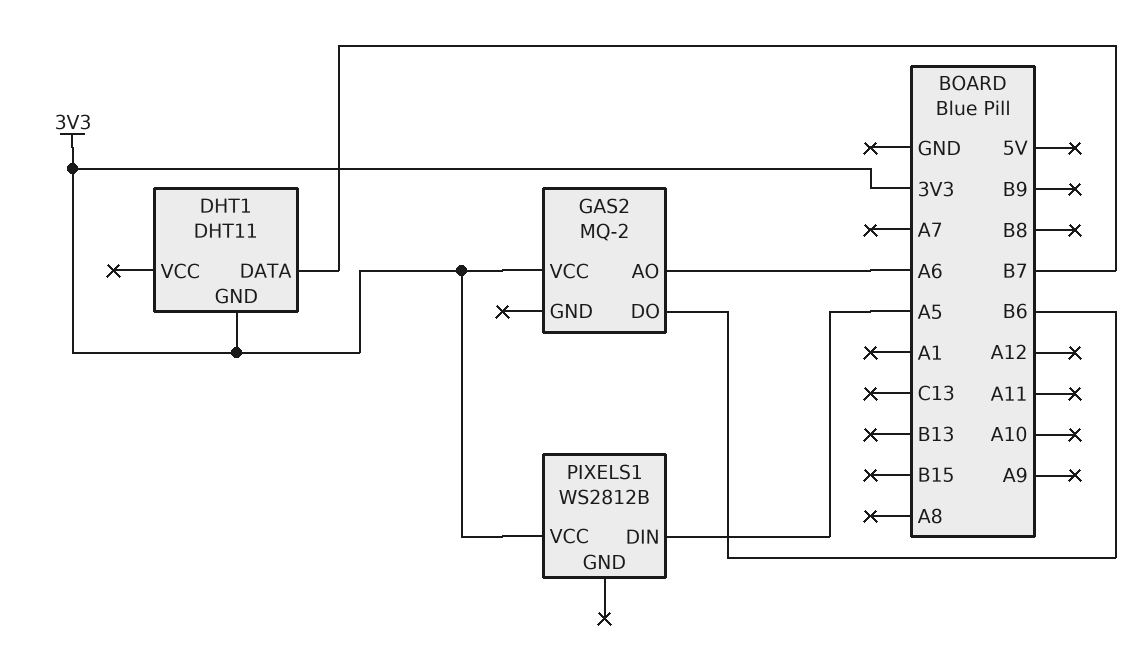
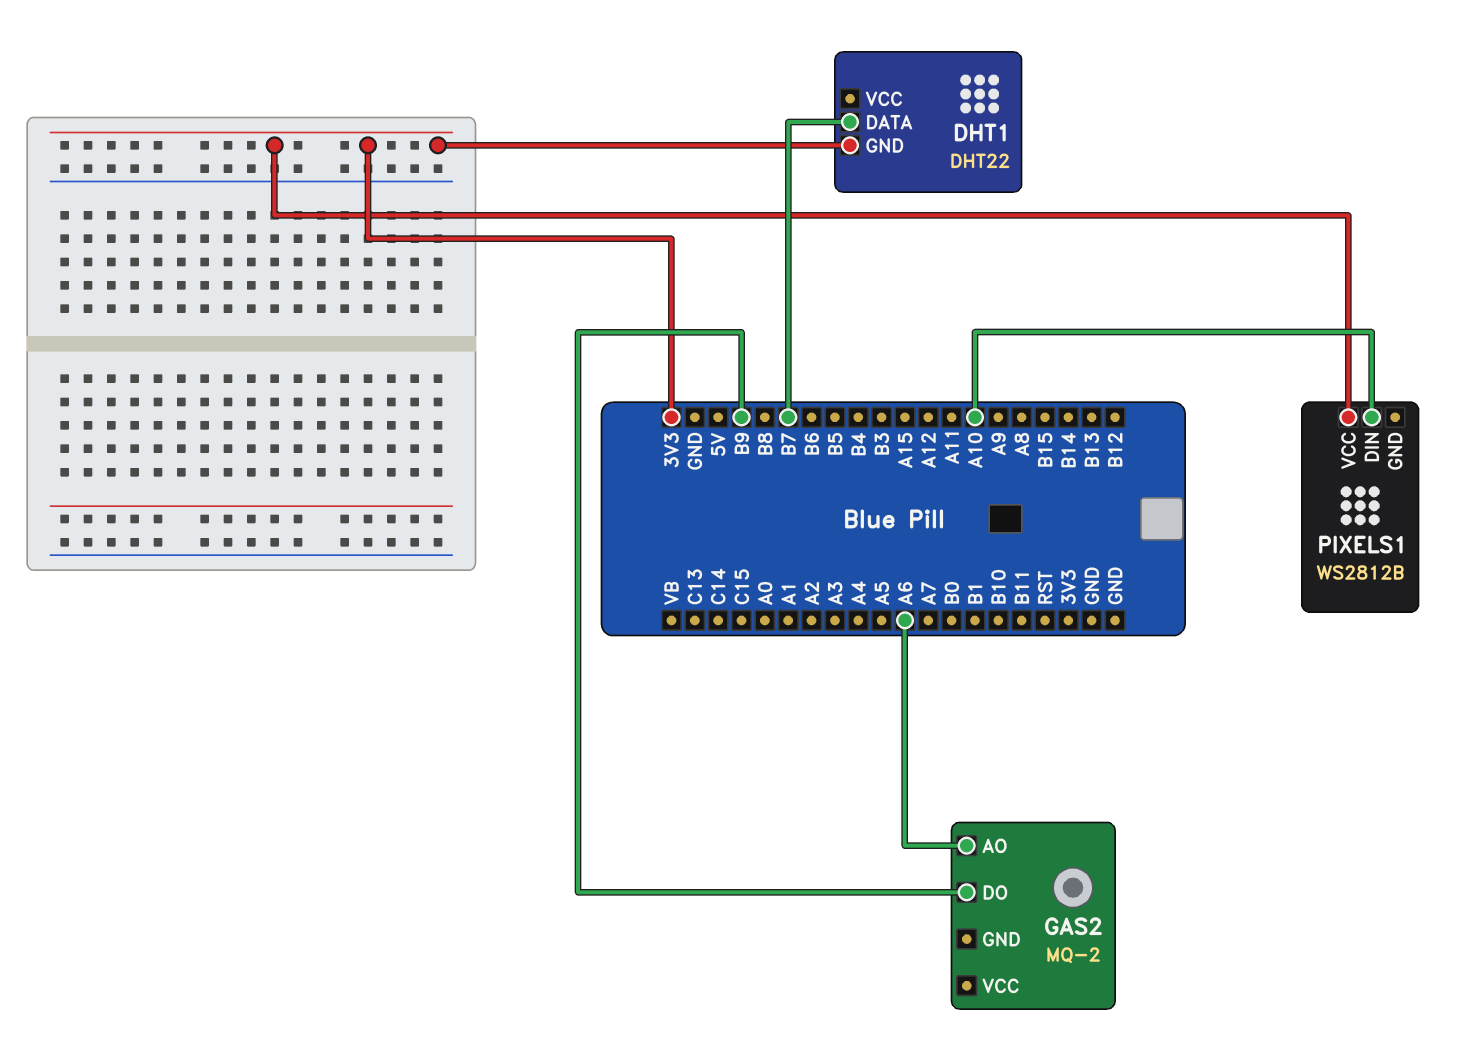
DHT1: DHT11 -> DHT22
GAS2 pin DO: B6 -> B9
GAS2 pin VCC: 3V3 -> none
PIXELS1 pin DIN: A5 -> A10

